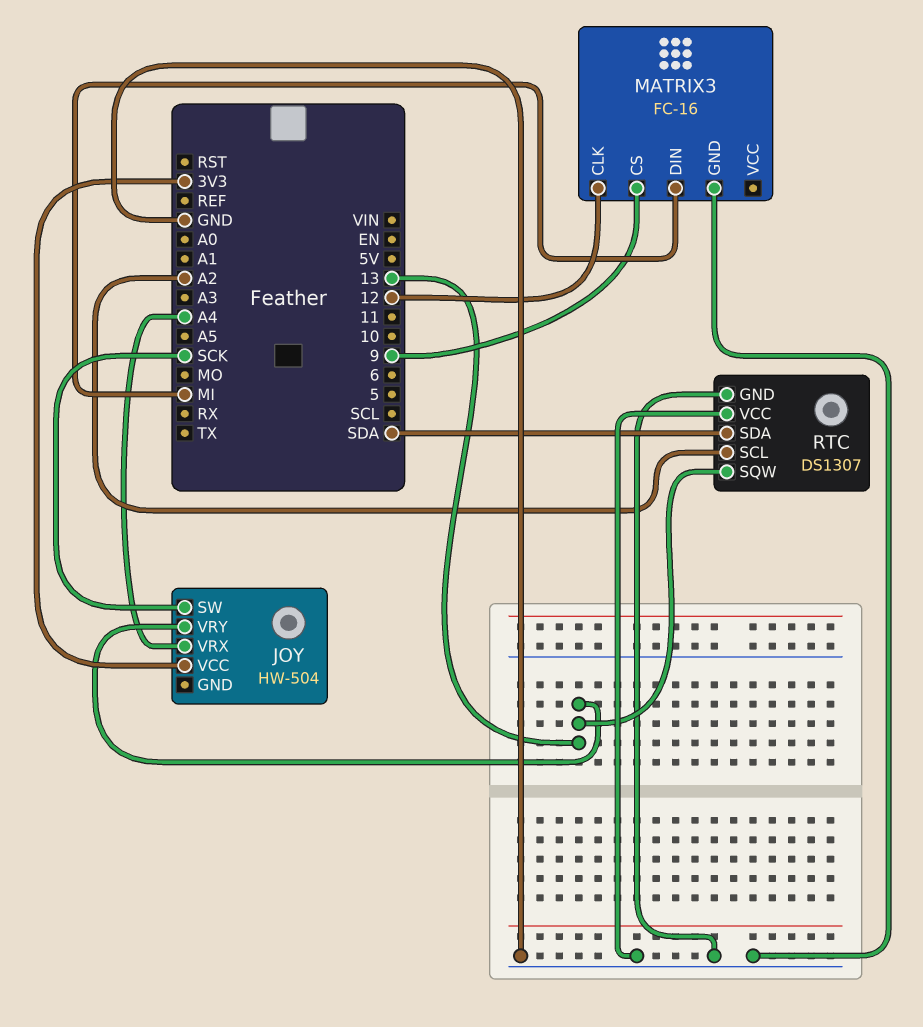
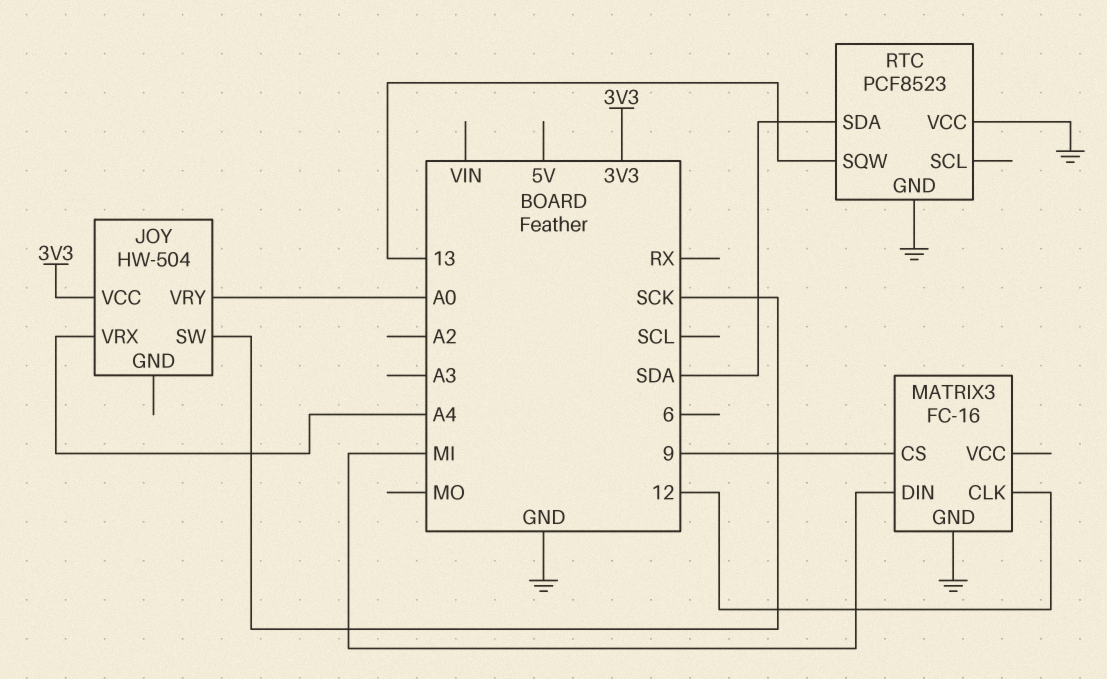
JOY pin VRY: 13 -> A0
RTC: DS1307 -> PCF8523
RTC pin SCL: A2 -> none

